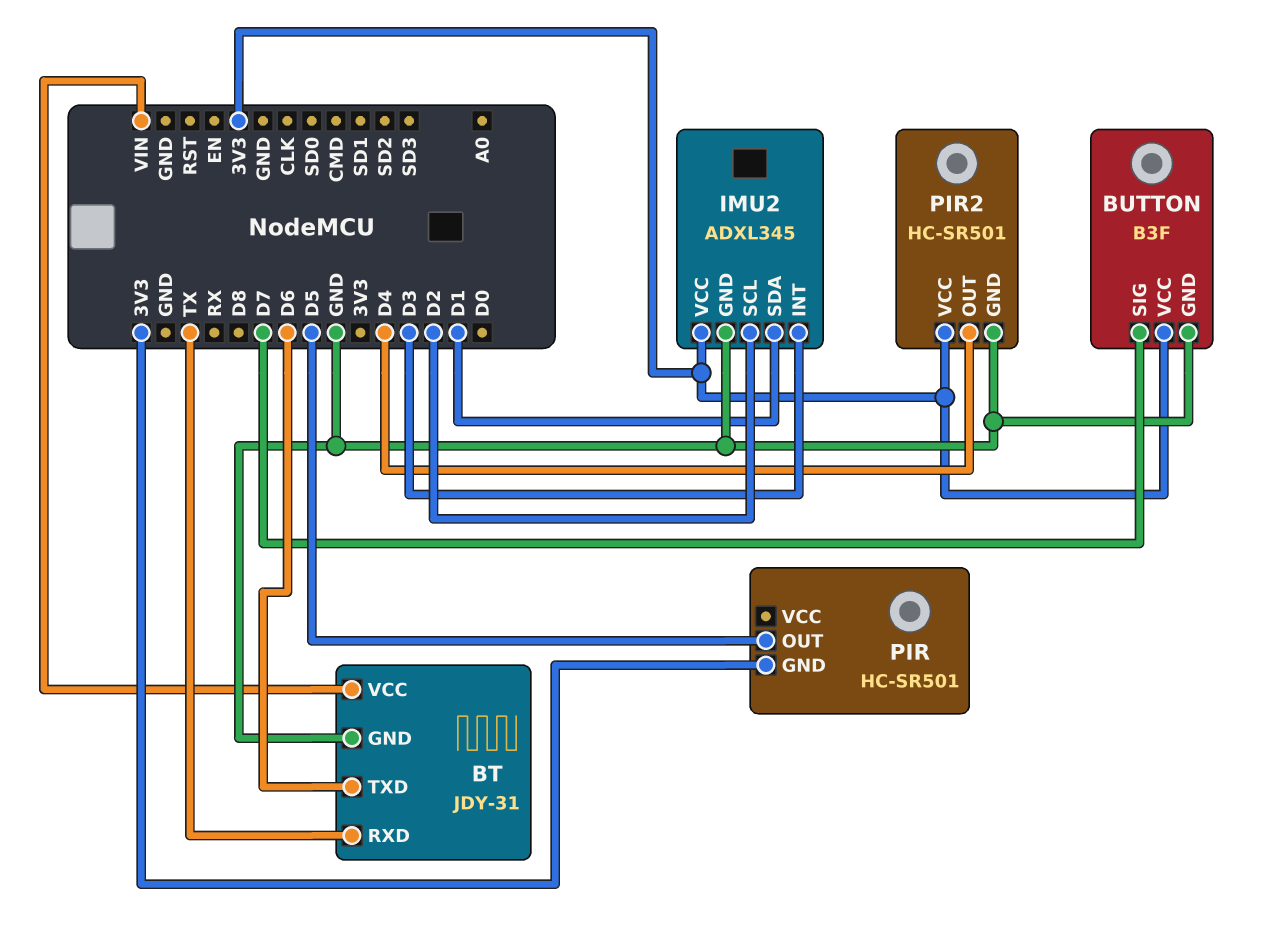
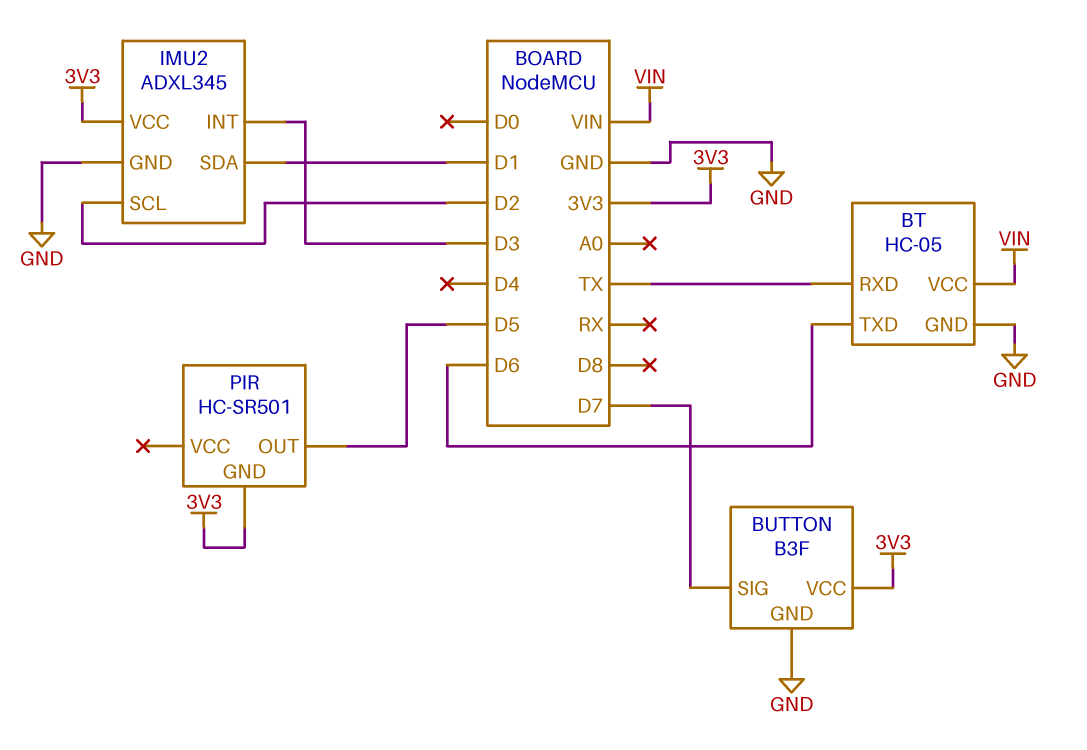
BT: JDY-31 -> HC-05
PIR2: HC-SR501 -> none
PIR2 pin GND: GND -> none
PIR2 pin OUT: D4 -> none
PIR2 pin VCC: 3V3 -> none

